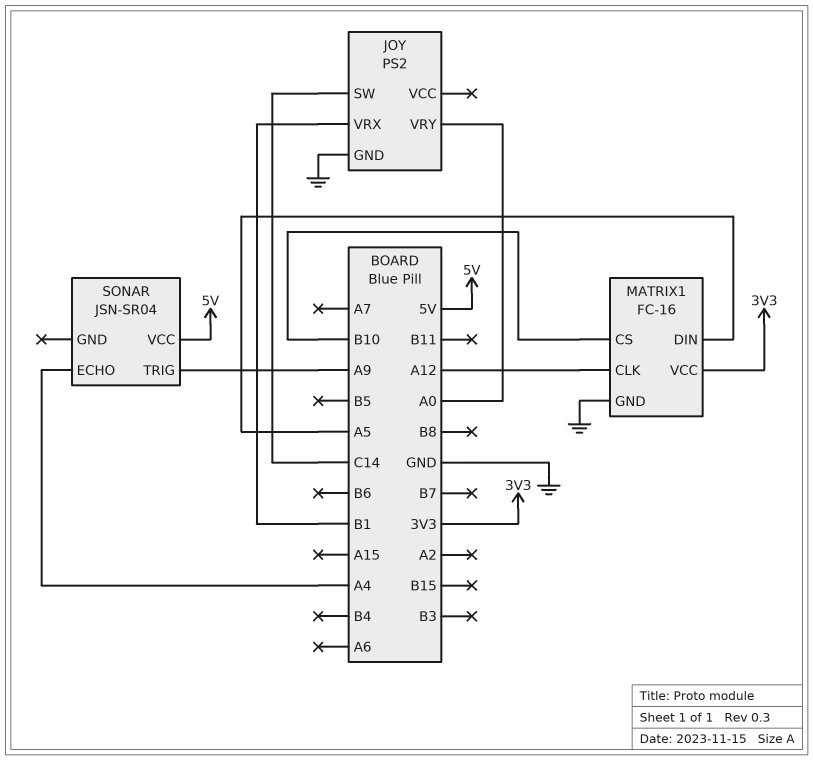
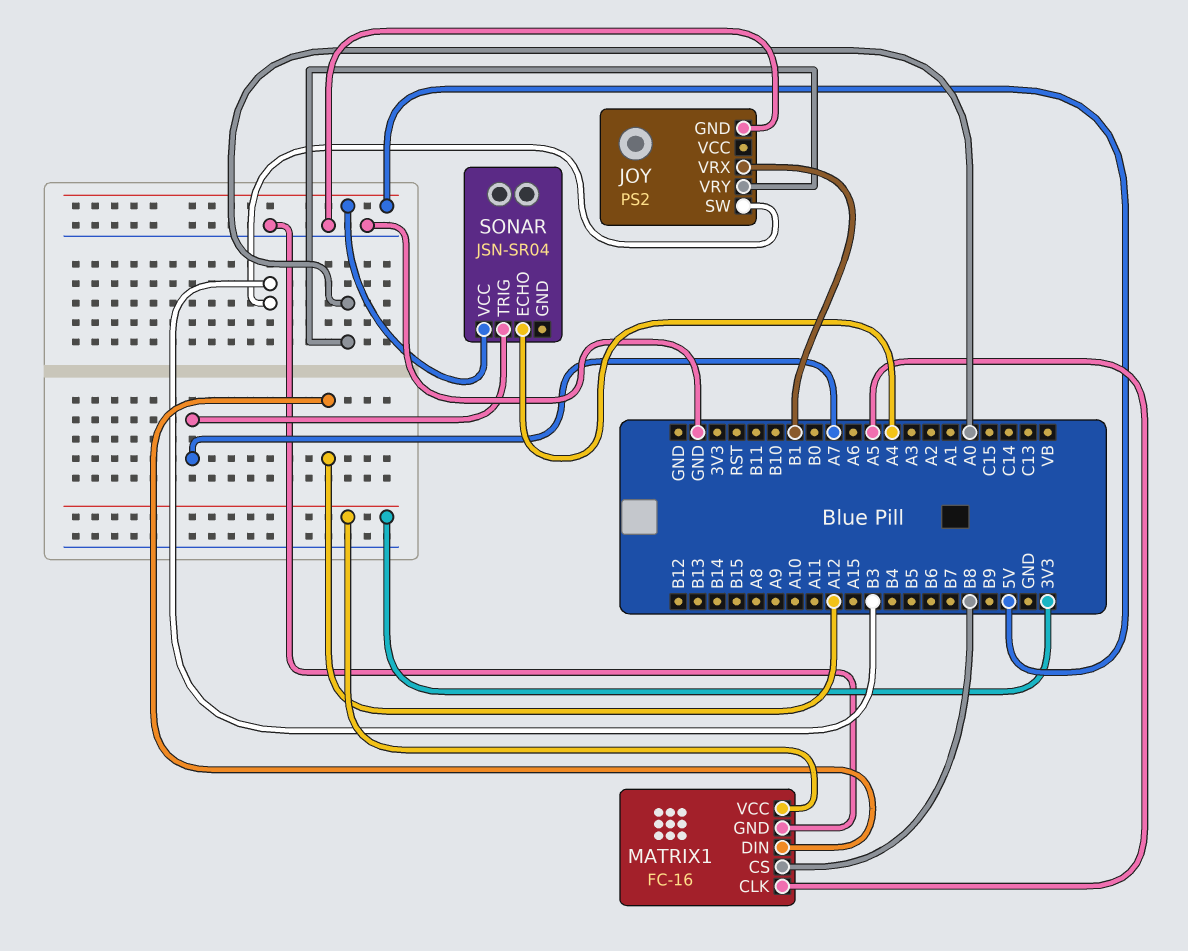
JOY pin SW: C14 -> B3
MATRIX1 pin CLK: A12 -> A5
MATRIX1 pin CS: B10 -> B8
MATRIX1 pin DIN: A5 -> A12
SONAR pin TRIG: A9 -> A7

